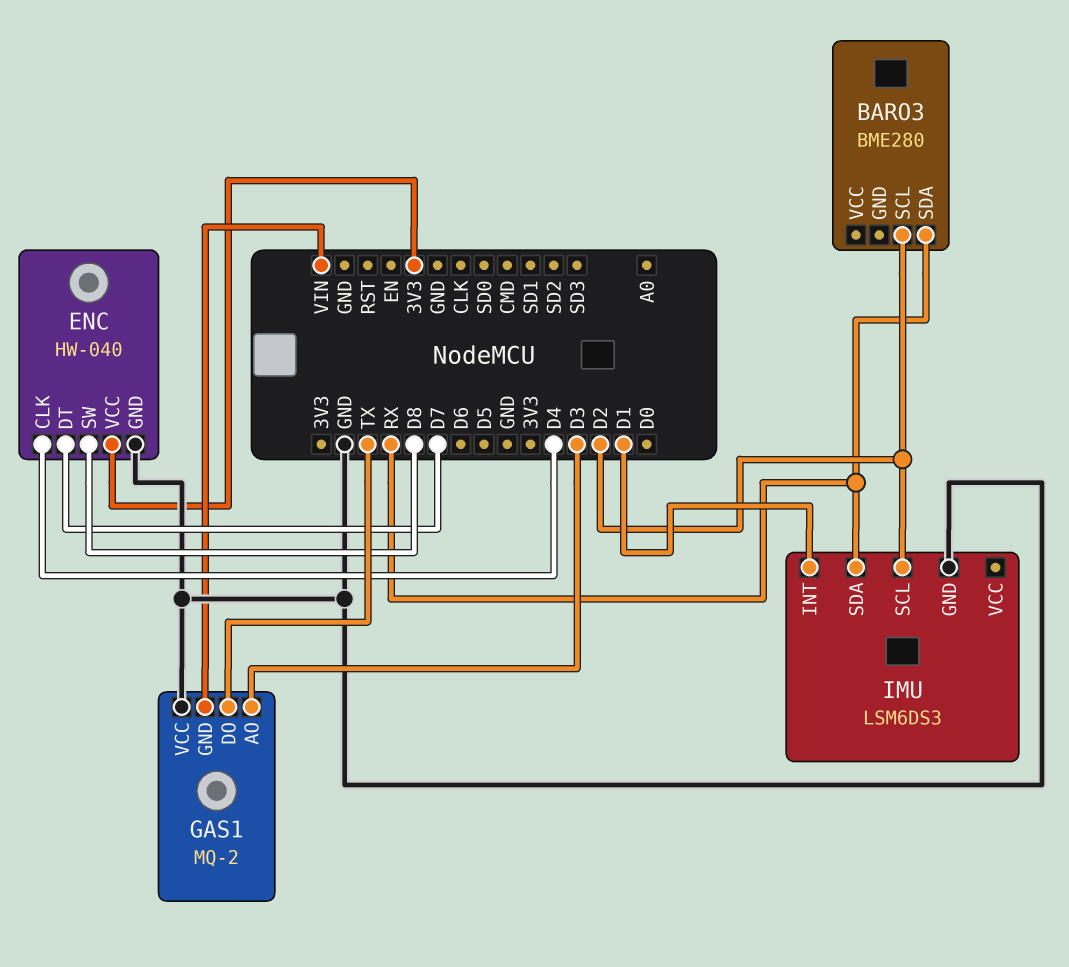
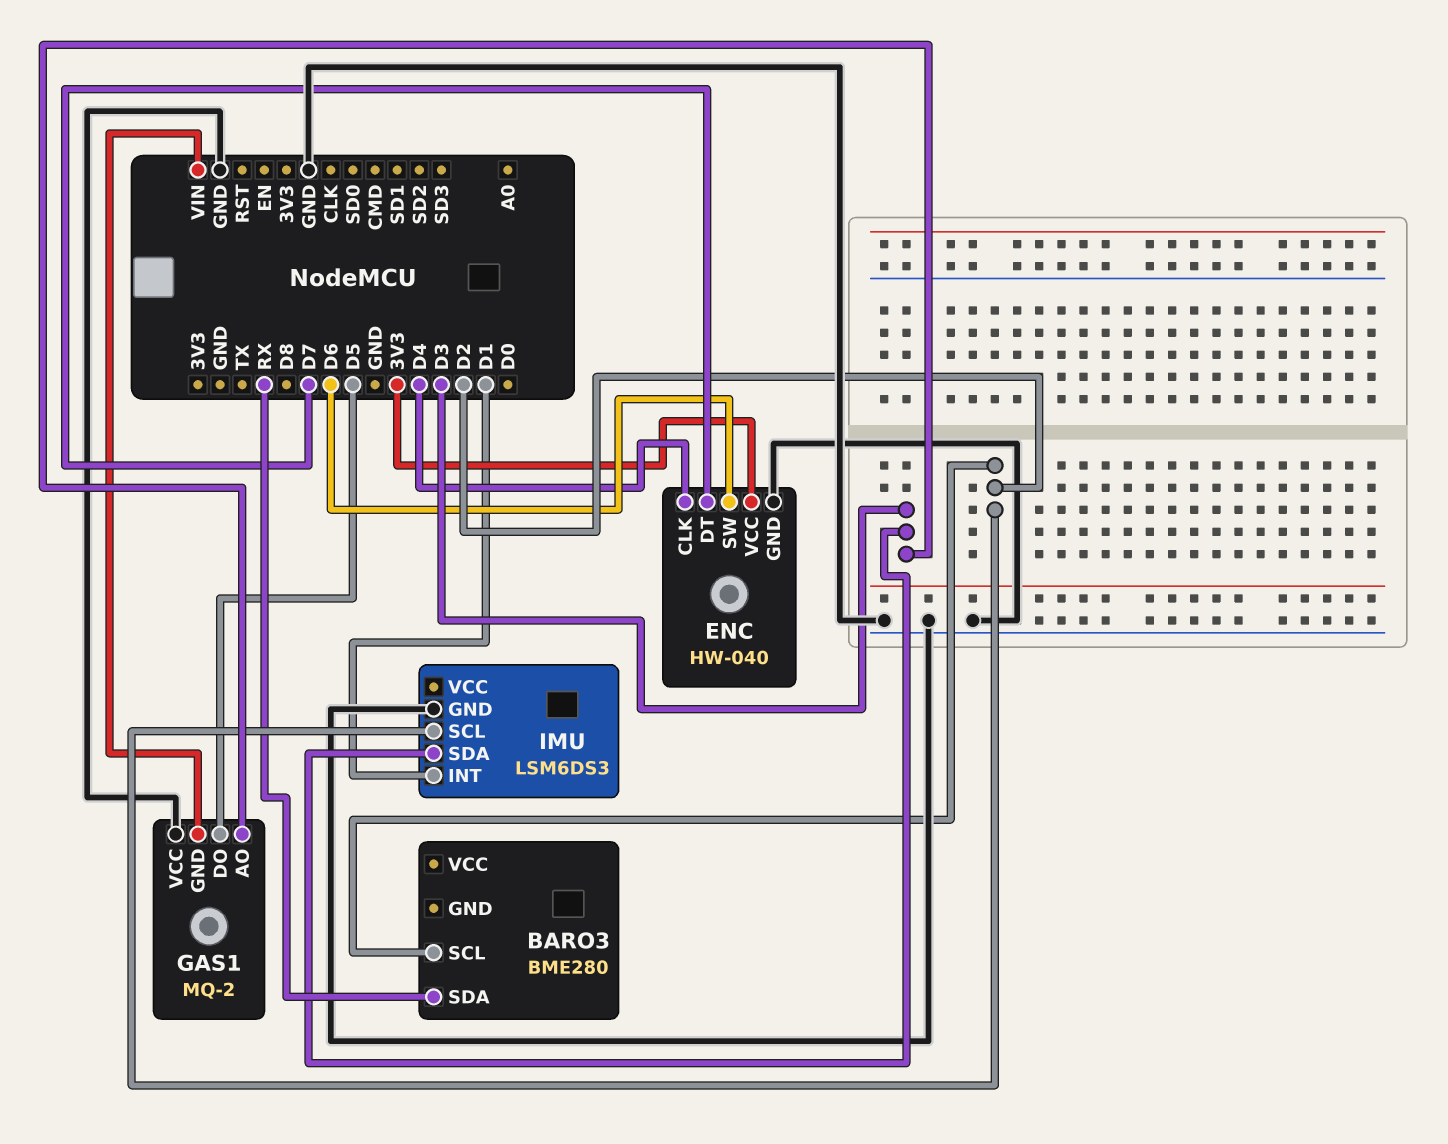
ENC pin SW: D8 -> D6
GAS1 pin DO: TX -> D5
IMU pin SDA: RX -> D3

